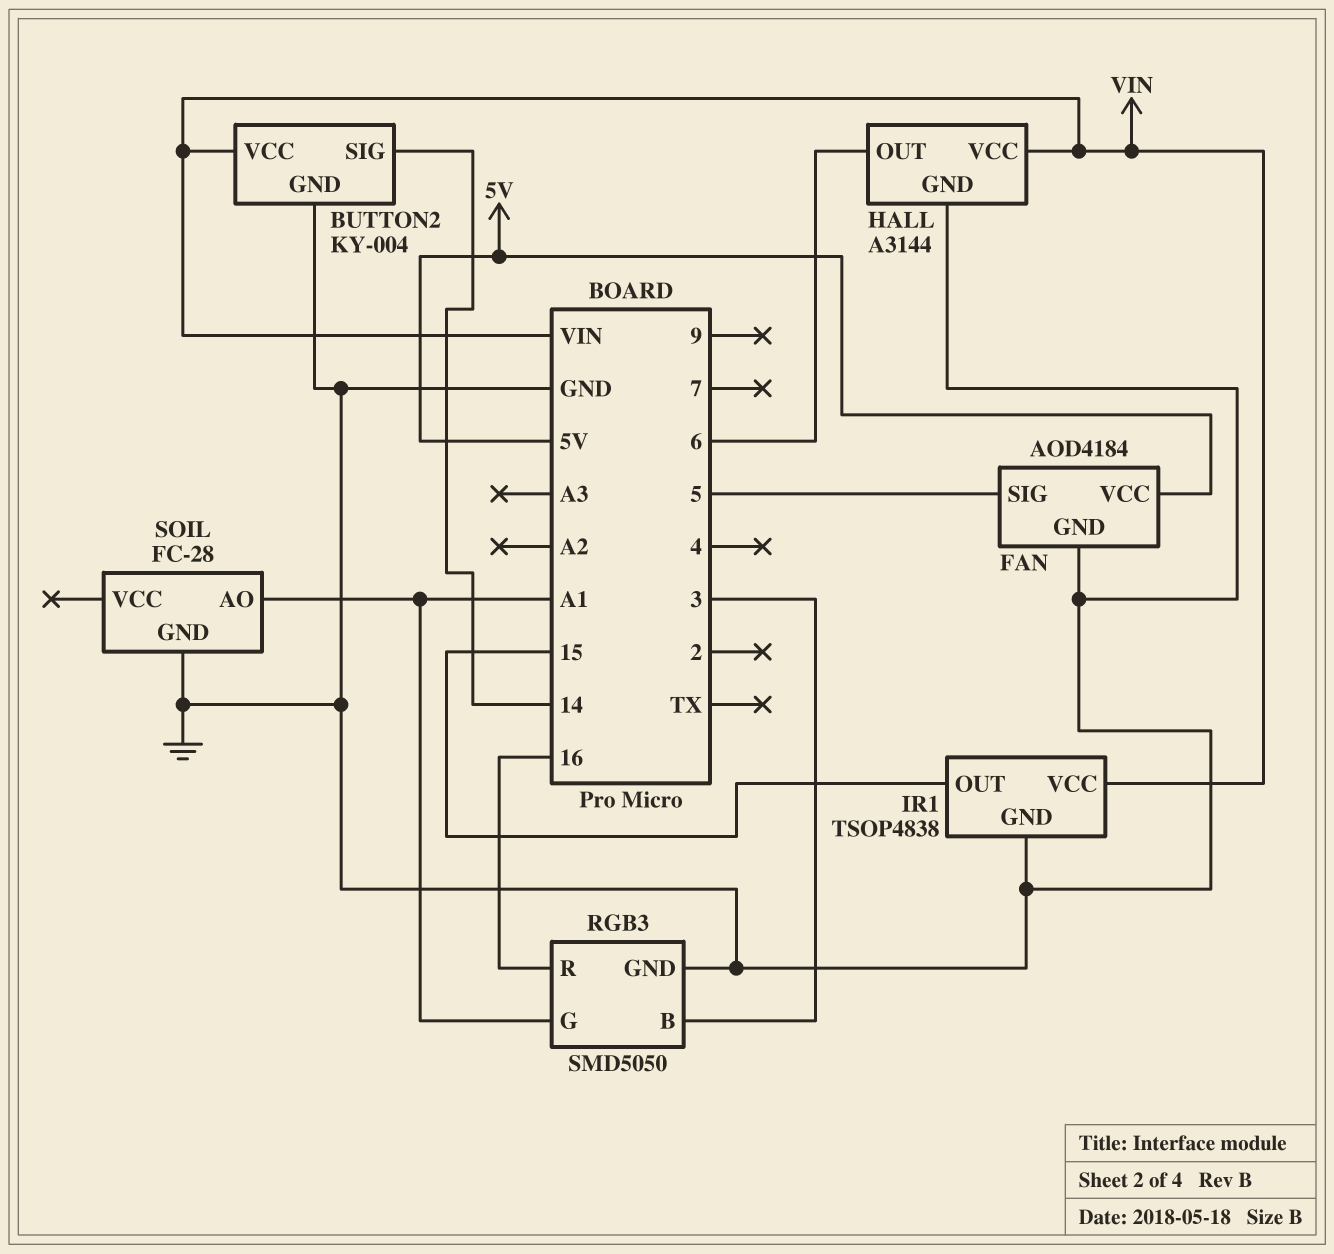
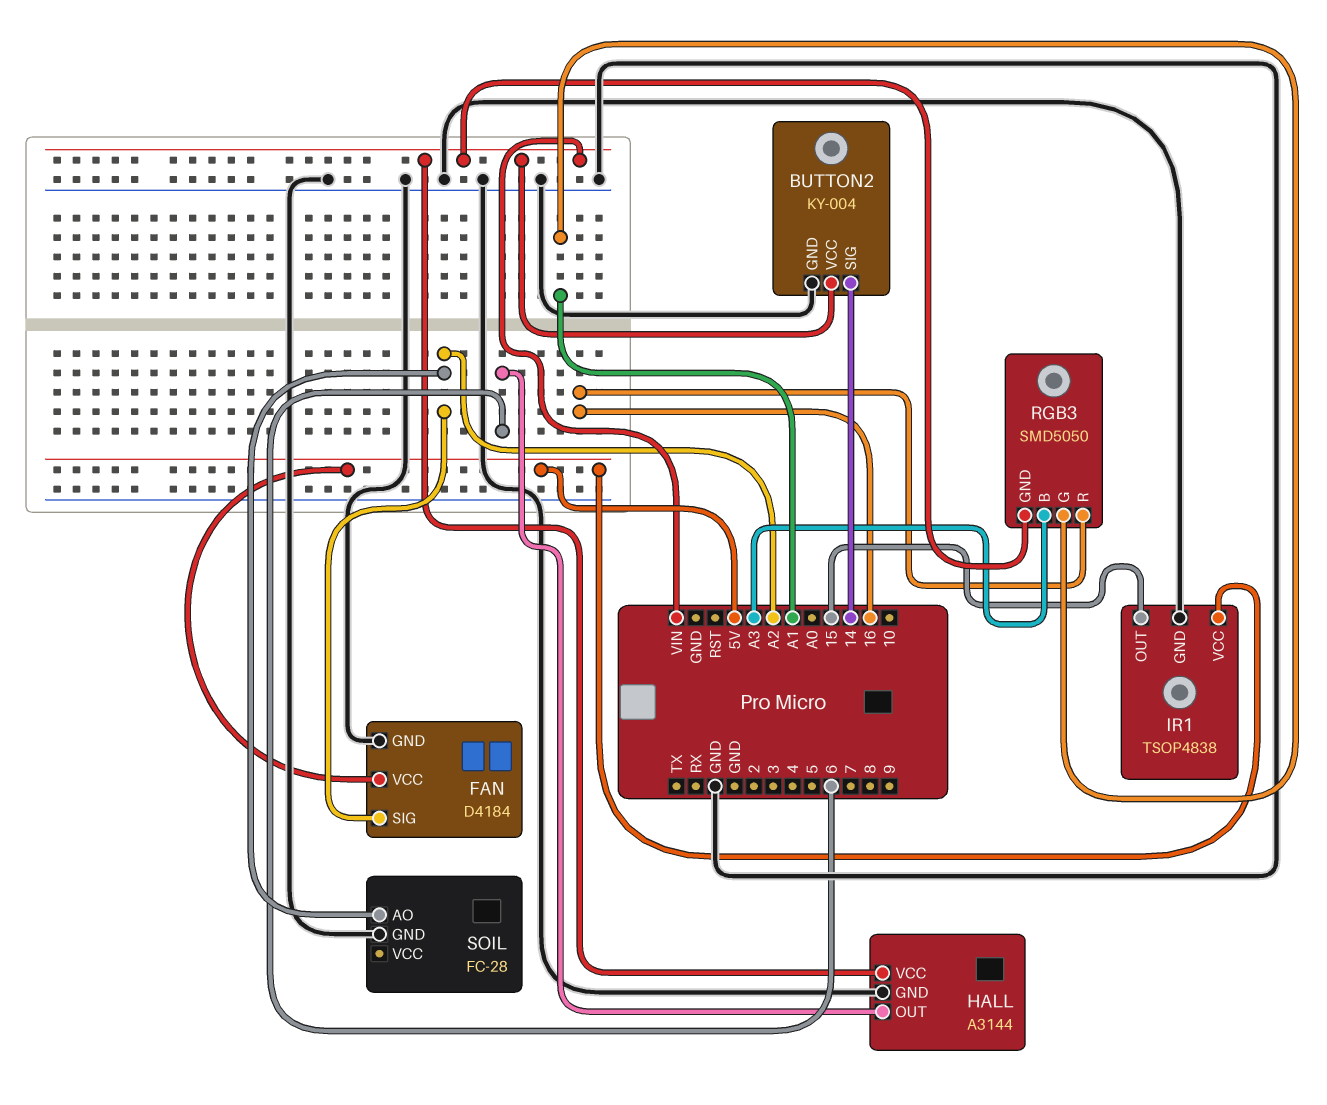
FAN: AOD4184 -> D4184
FAN pin SIG: 5 -> A2
IR1 pin VCC: VIN -> 5V
RGB3 pin B: 3 -> A3
RGB3 pin GND: GND -> VIN
SOIL pin AO: A1 -> A2

